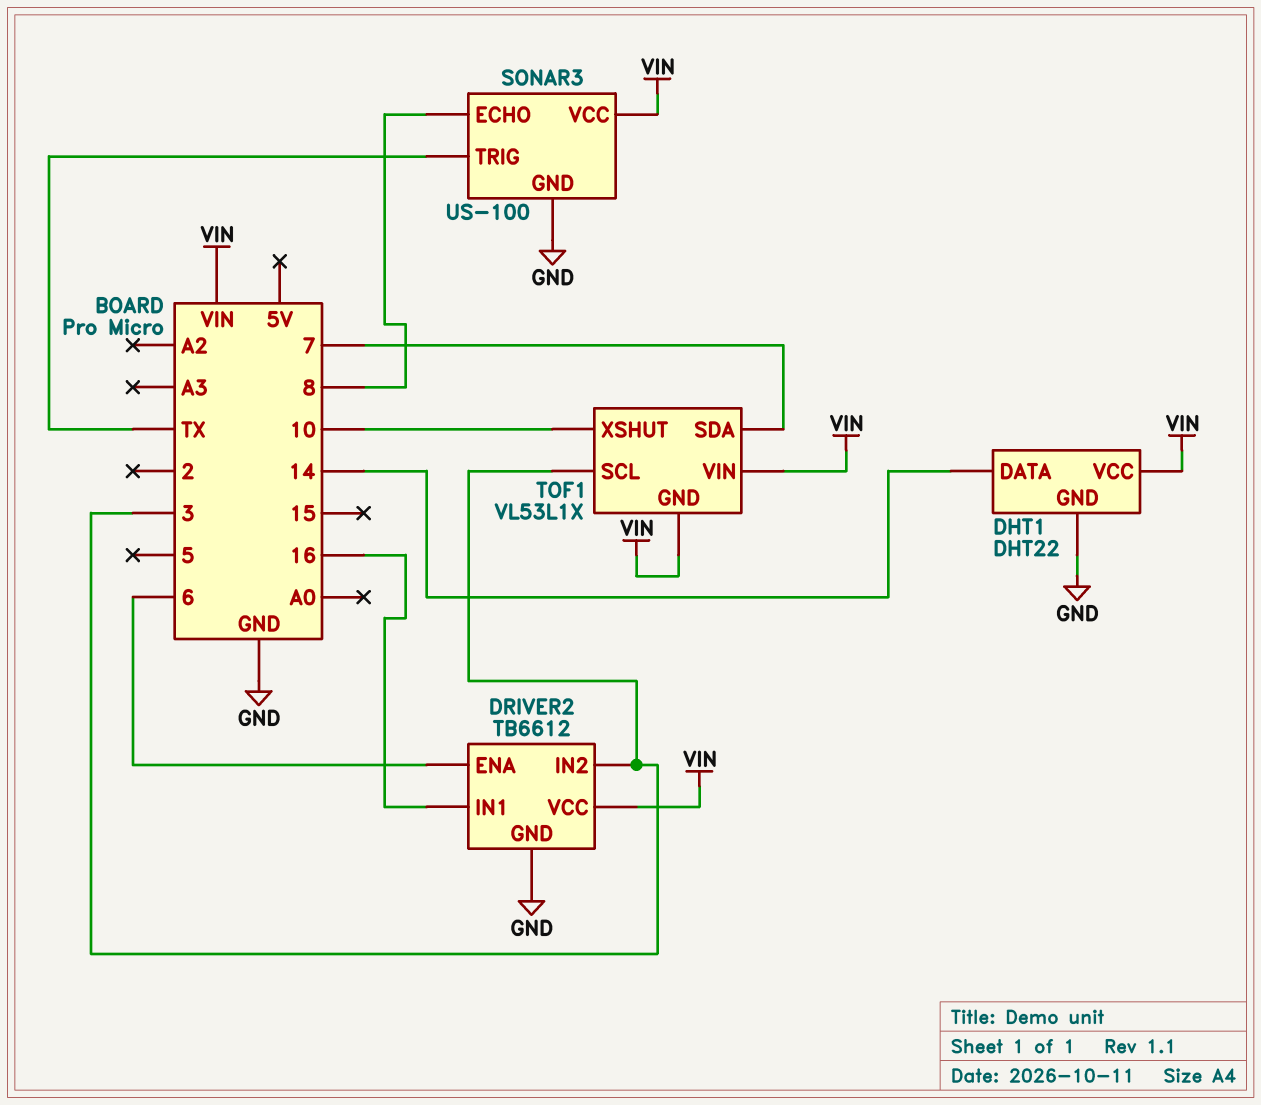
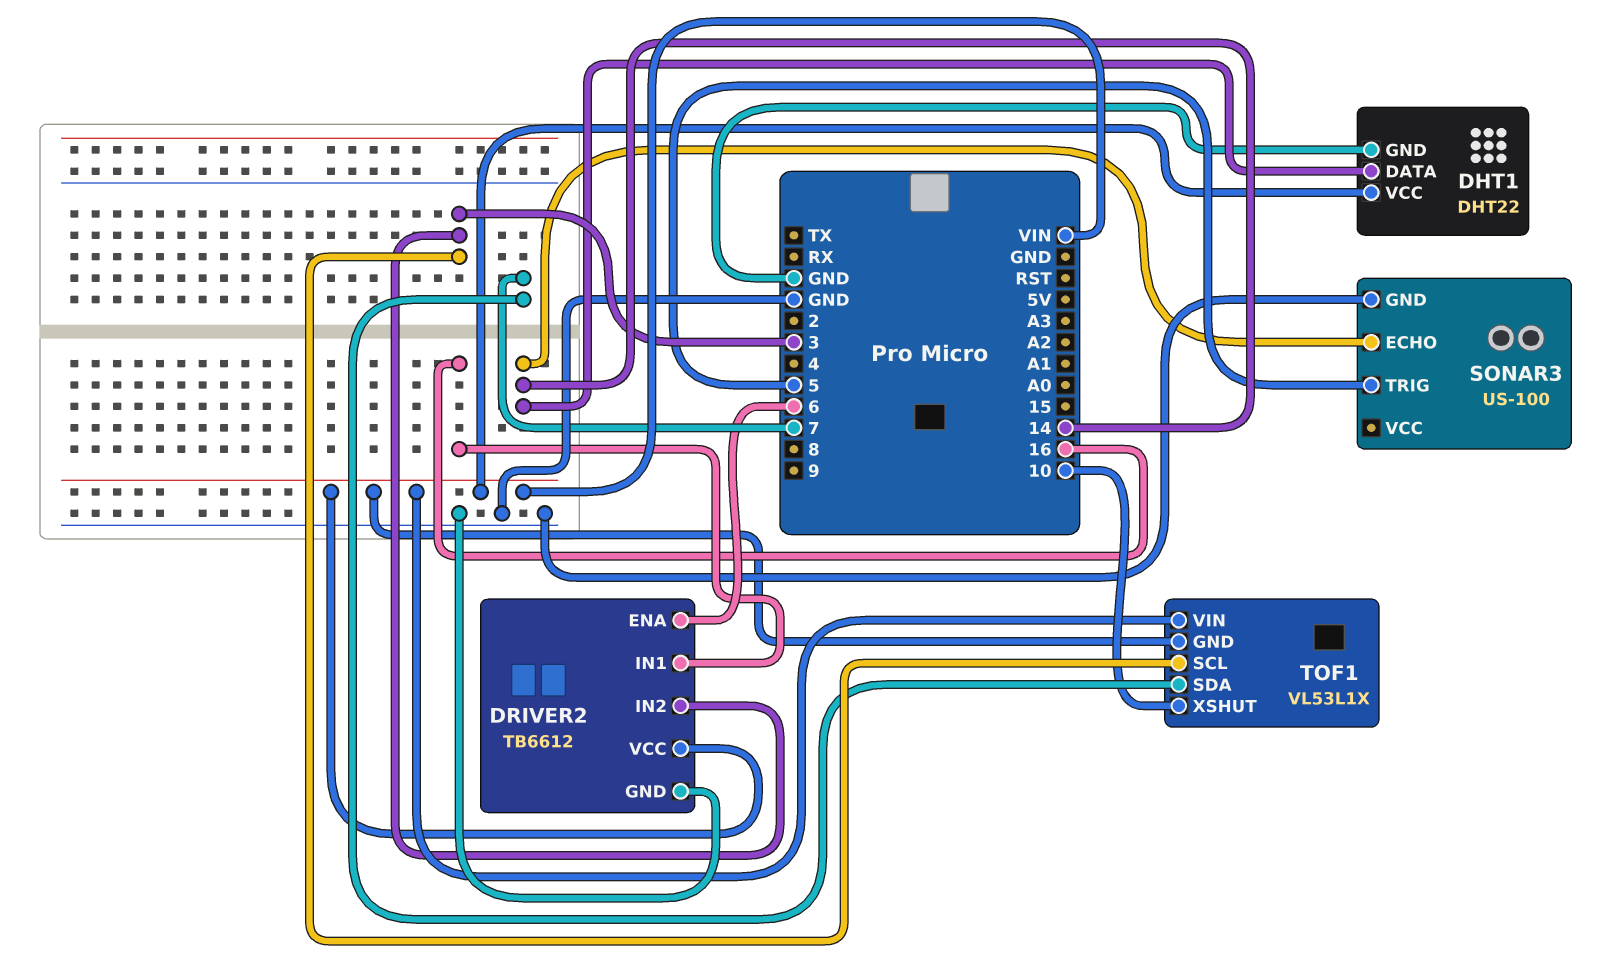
SONAR3 pin ECHO: 8 -> 14
SONAR3 pin TRIG: TX -> 5
SONAR3 pin VCC: VIN -> none

